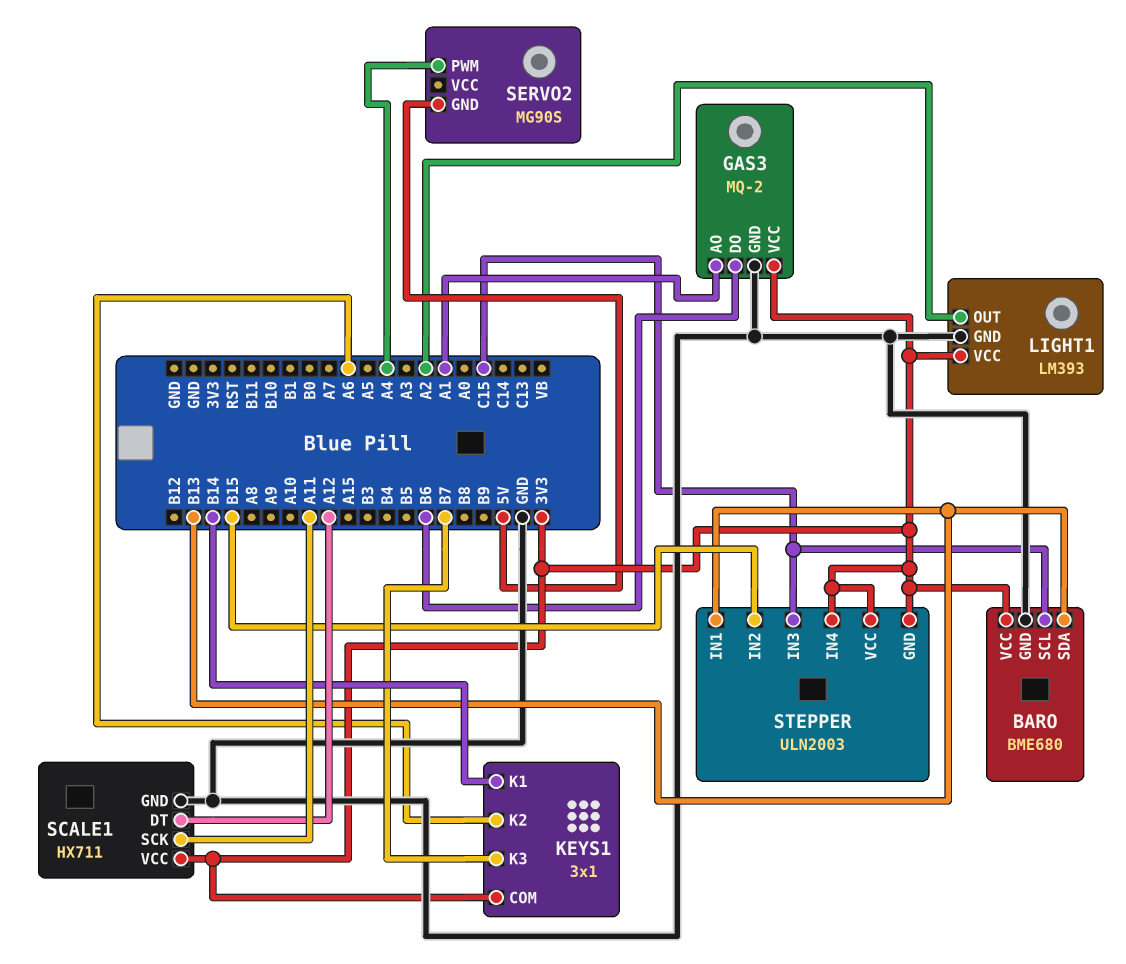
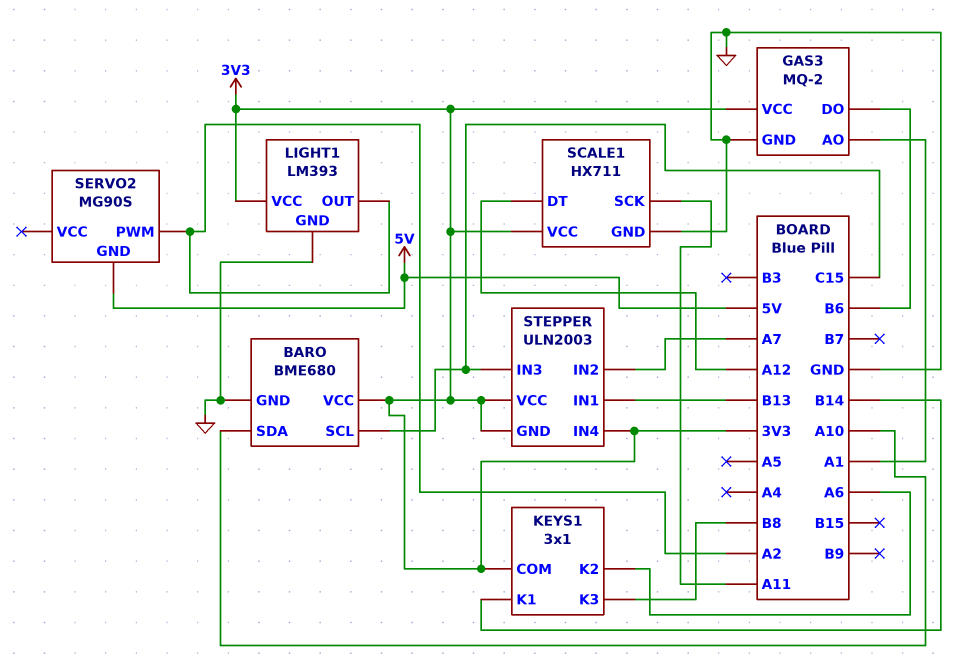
BARO pin SDA: B13 -> A10
KEYS1 pin K3: B7 -> B8
SERVO2 pin PWM: A4 -> A2
STEPPER pin IN2: B15 -> A7

